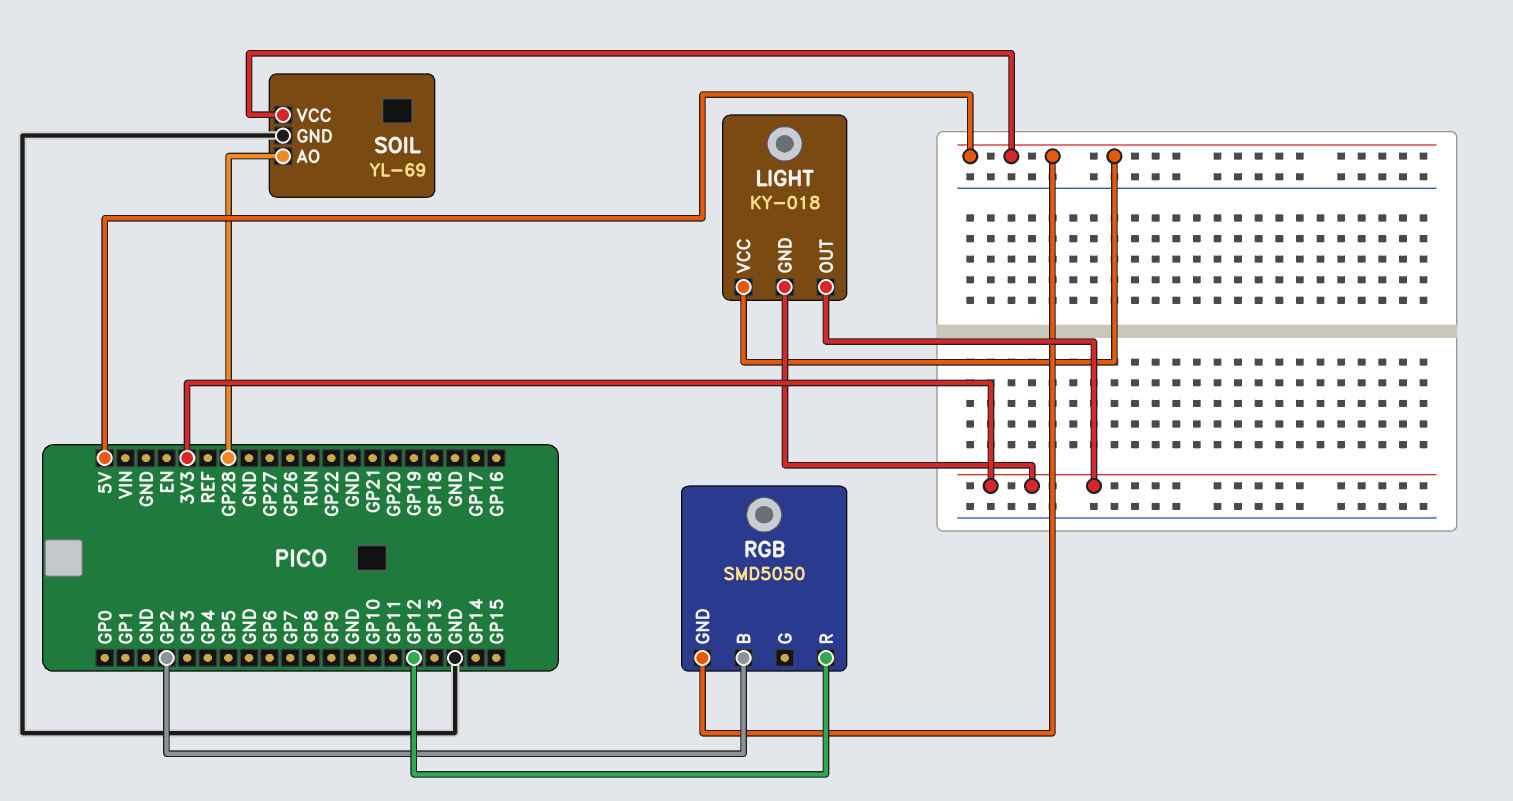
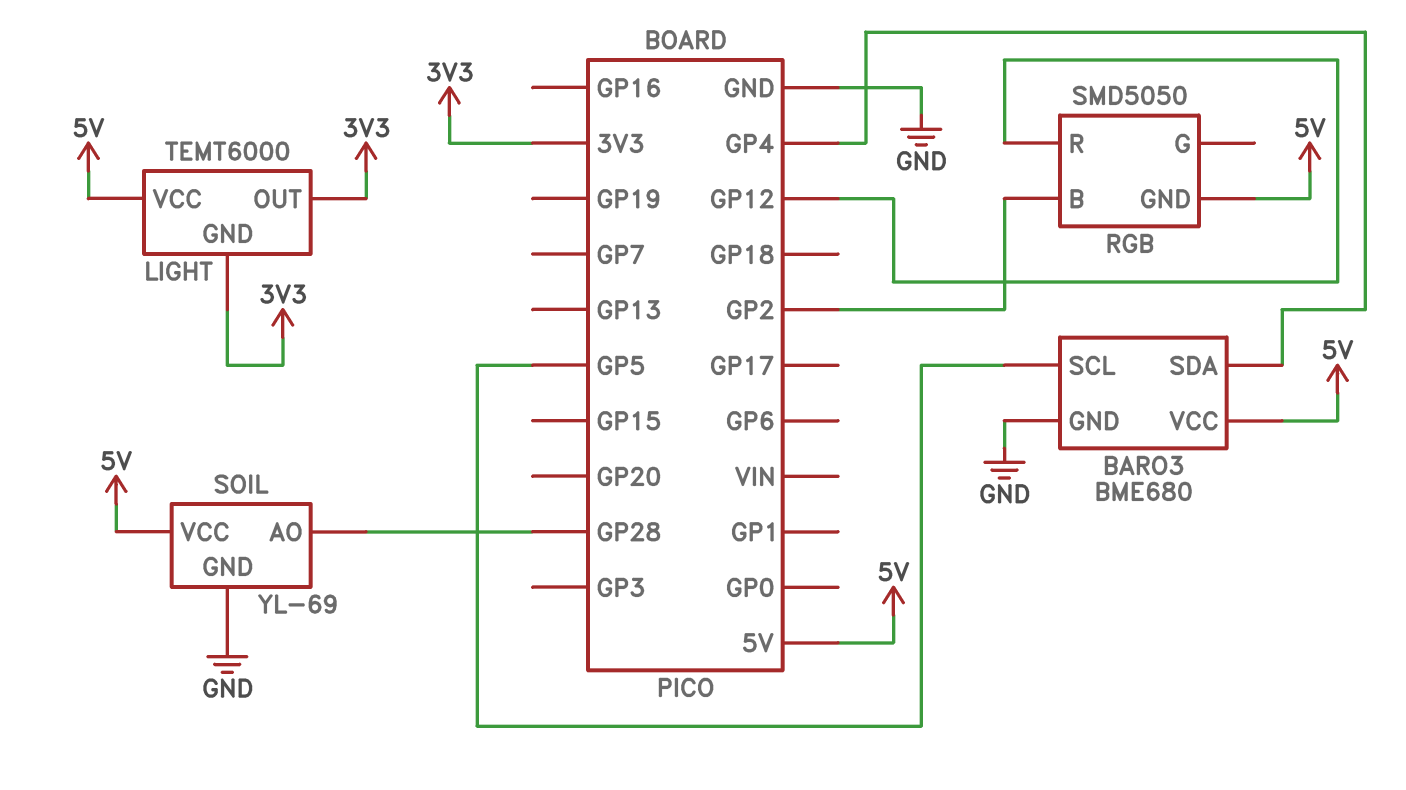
BARO3: none -> BME680
BARO3 pin GND: none -> GND
BARO3 pin SCL: none -> GP5
BARO3 pin SDA: none -> GP4
BARO3 pin VCC: none -> 5V
LIGHT: KY-018 -> TEMT6000

